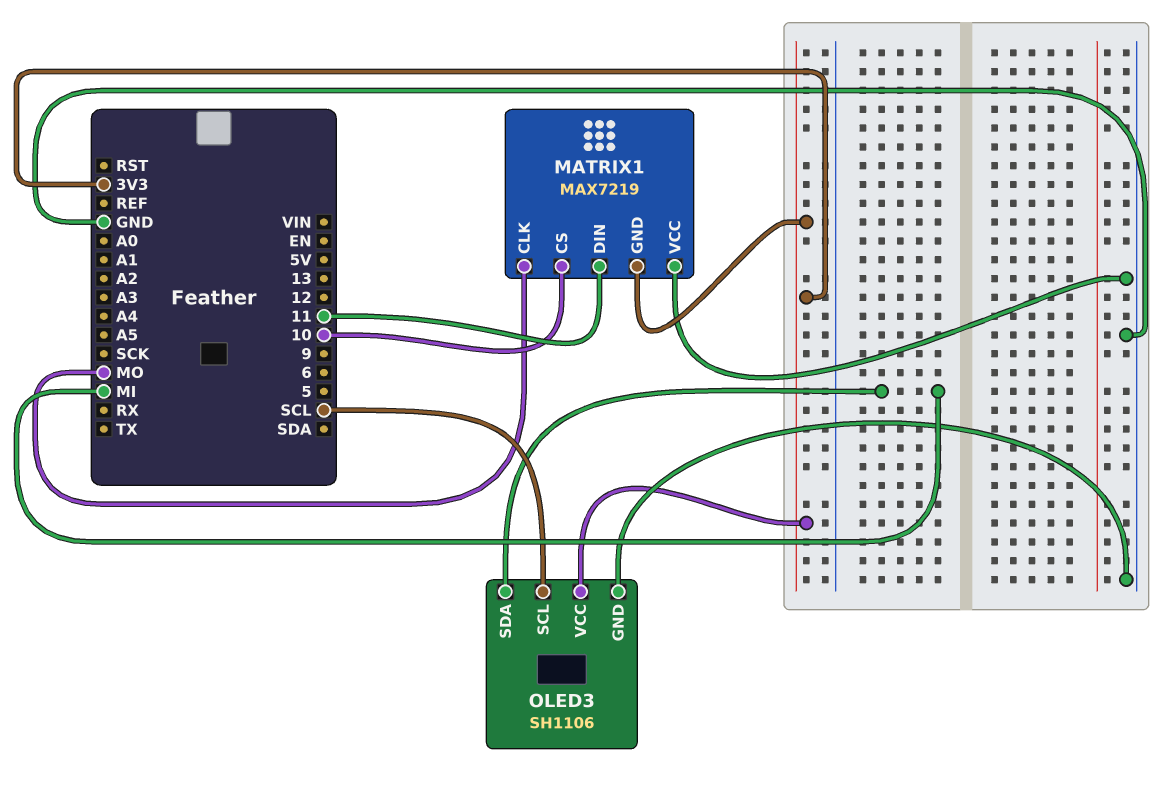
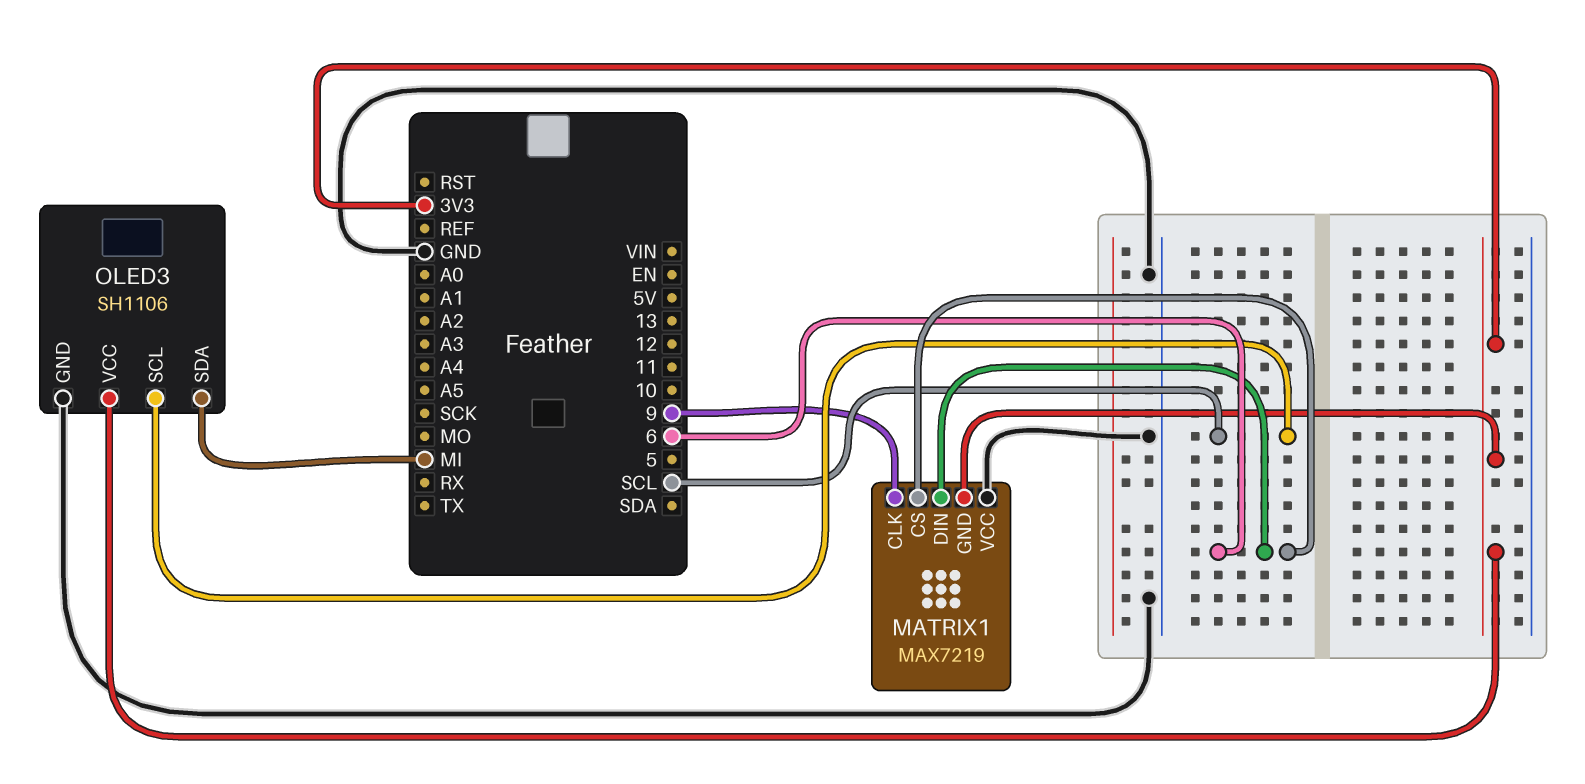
MATRIX1 pin CLK: MO -> 9
MATRIX1 pin CS: 10 -> 6
MATRIX1 pin DIN: 11 -> 6

